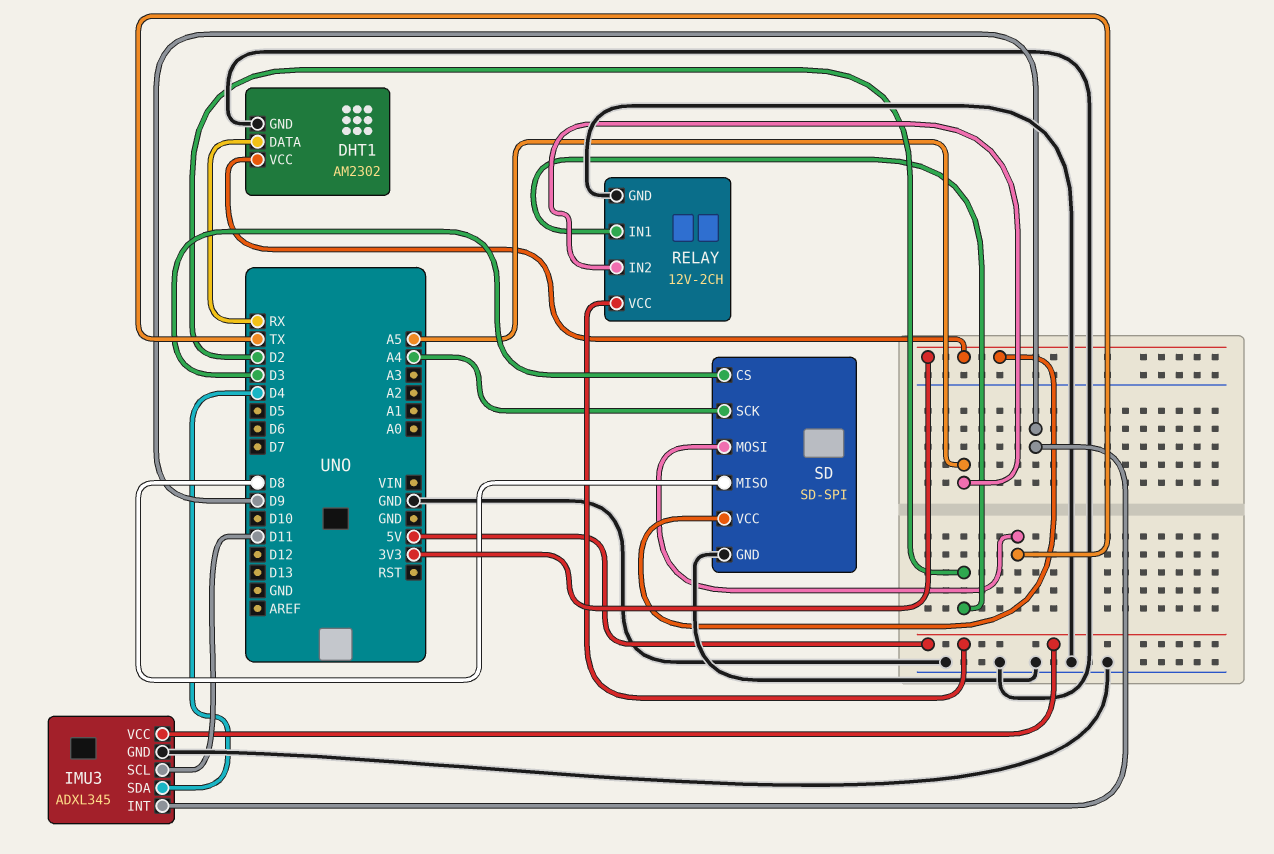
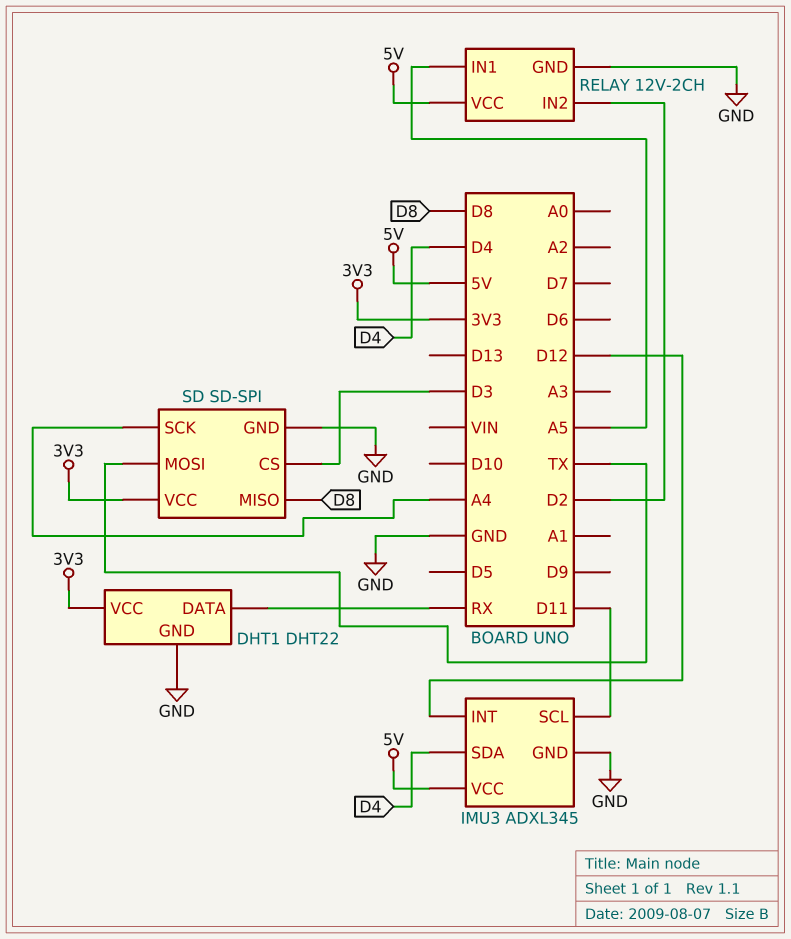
DHT1: AM2302 -> DHT22
IMU3 pin INT: D9 -> D12
RELAY pin IN1: D2 -> A5
RELAY pin IN2: A5 -> D2

